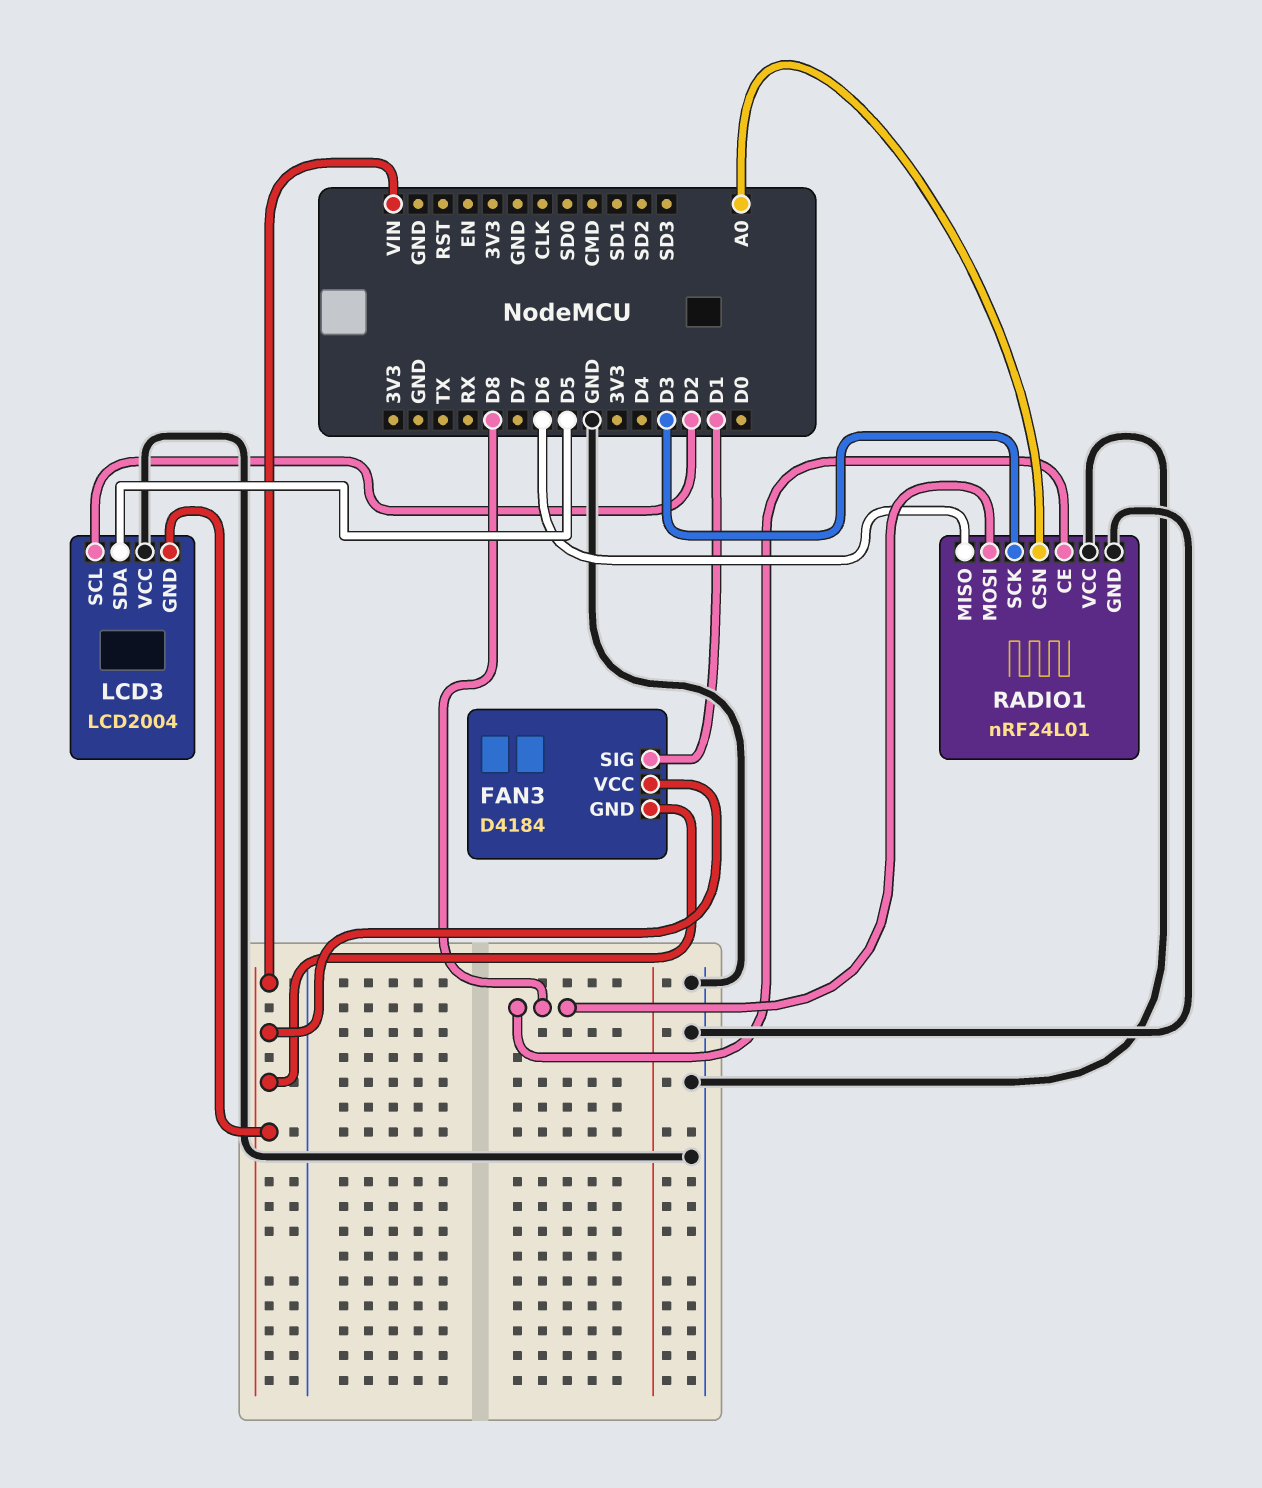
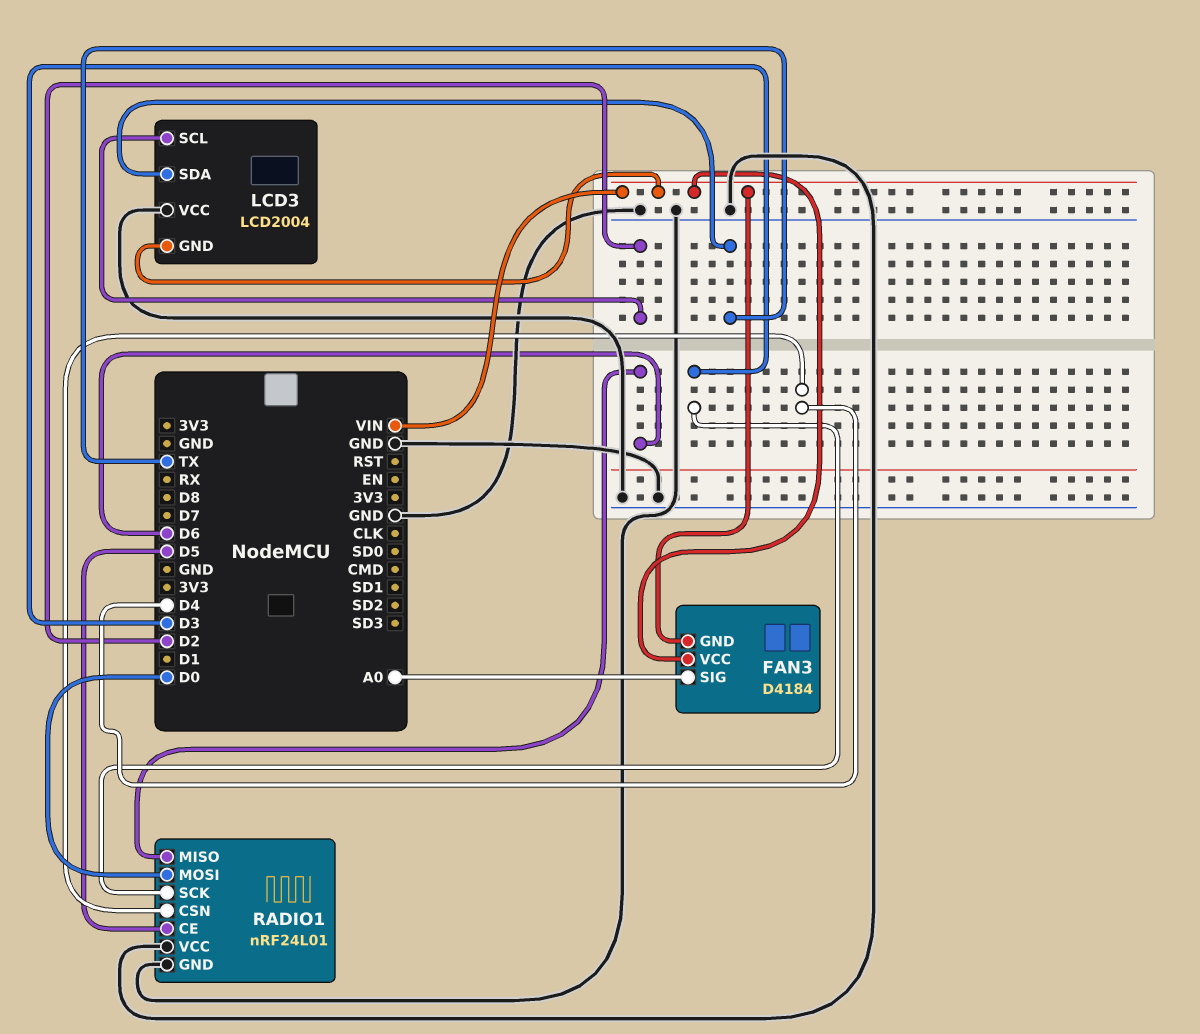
FAN3 pin SIG: D1 -> A0
LCD3 pin SDA: D5 -> TX
RADIO1 pin CE: D8 -> D5
RADIO1 pin CSN: A0 -> D4
RADIO1 pin MOSI: D8 -> D0

